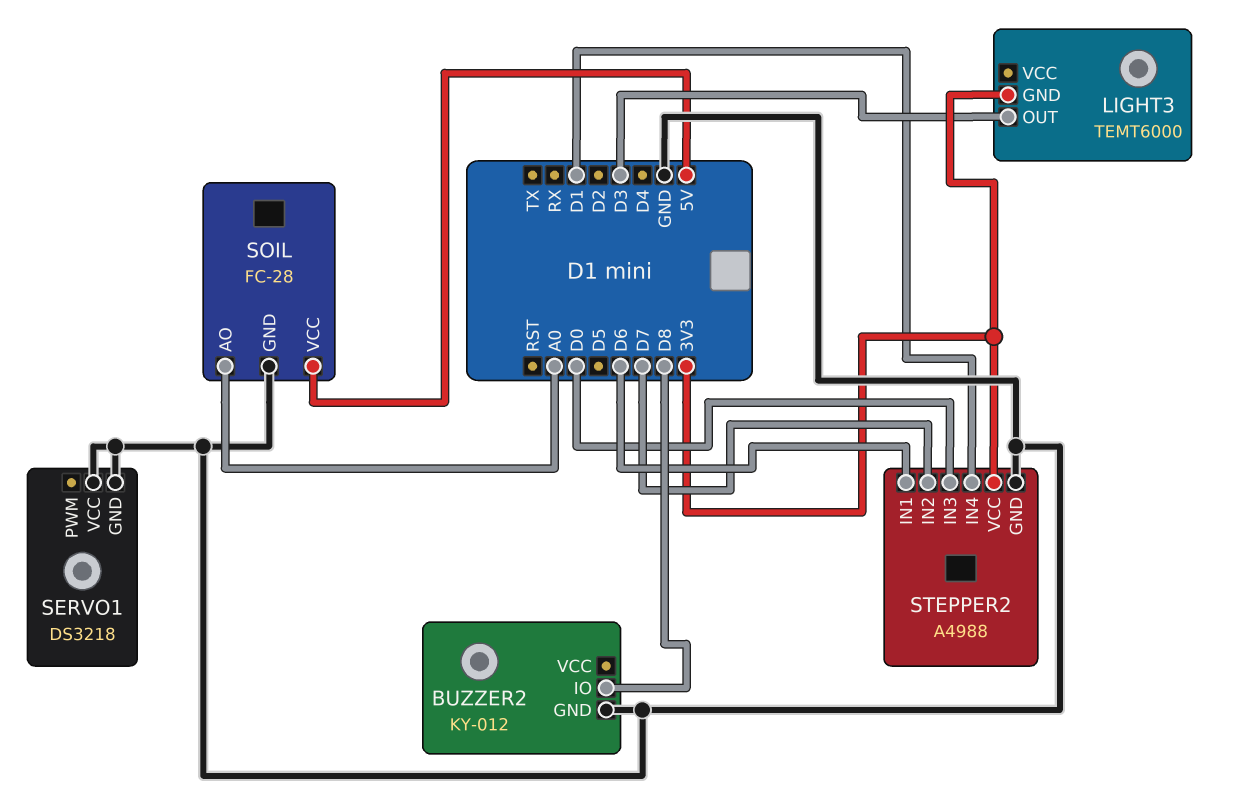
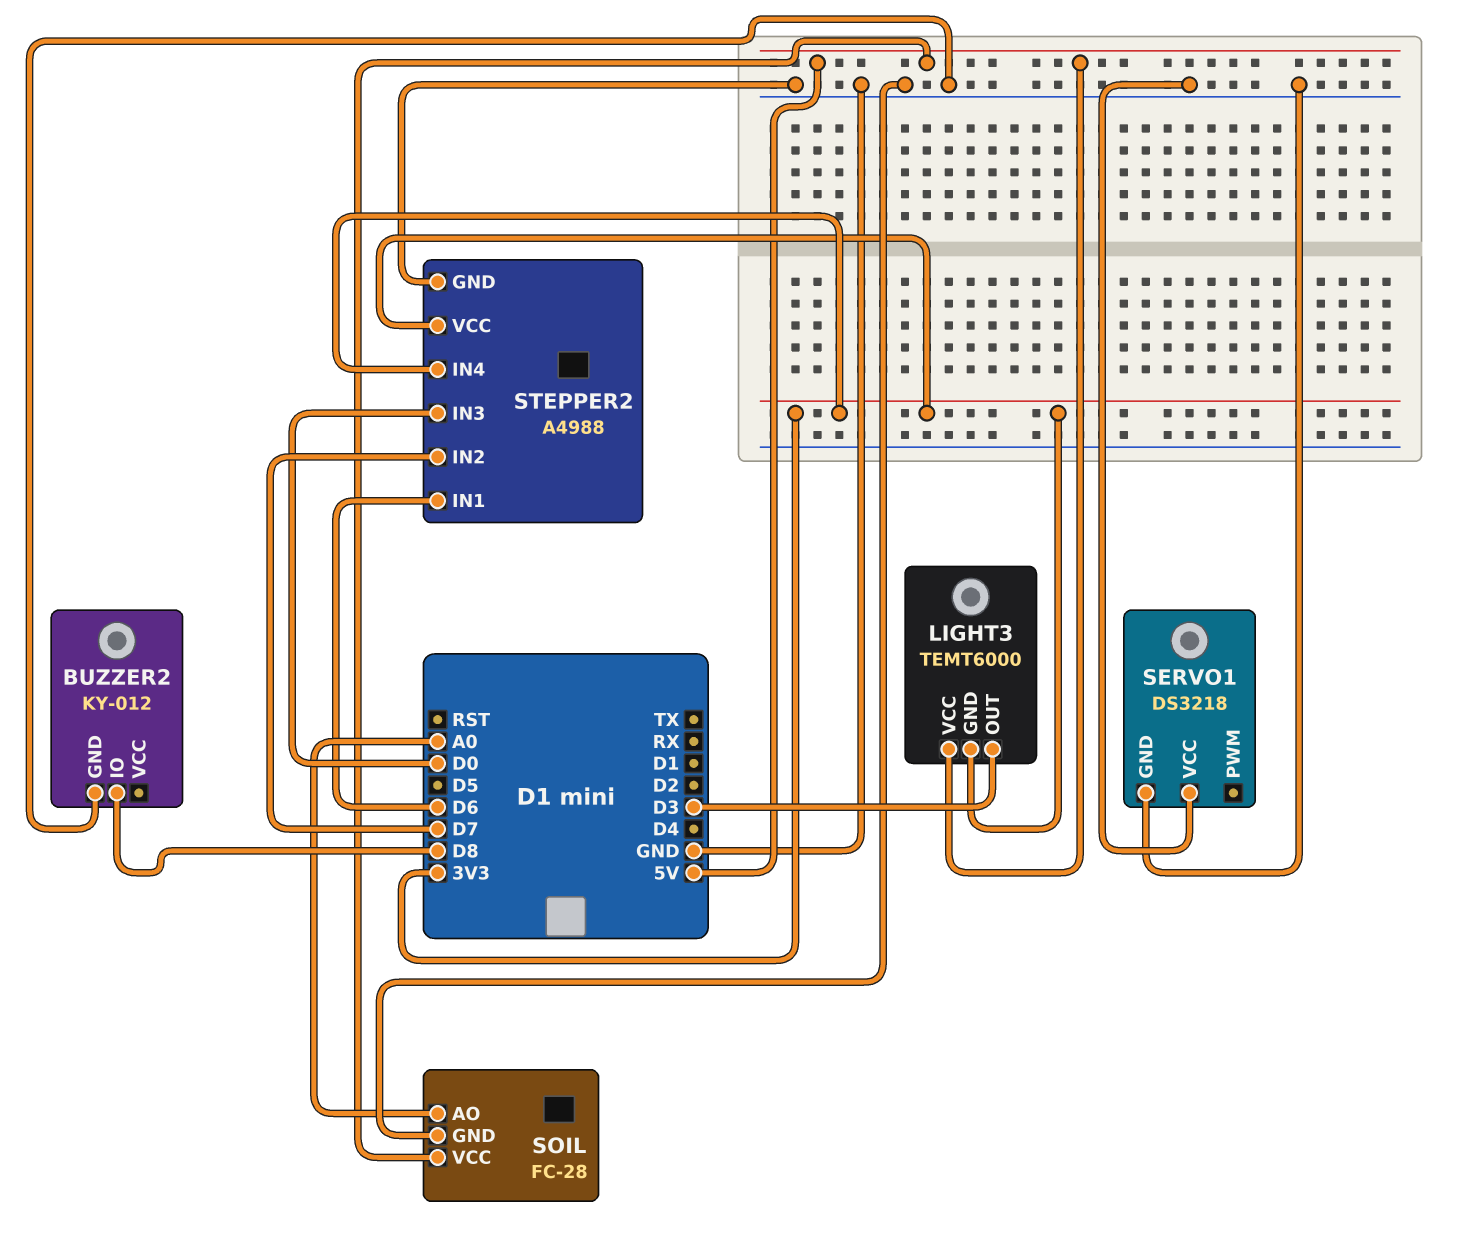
LIGHT3 pin VCC: none -> 5V
STEPPER2 pin IN4: D1 -> 3V3

